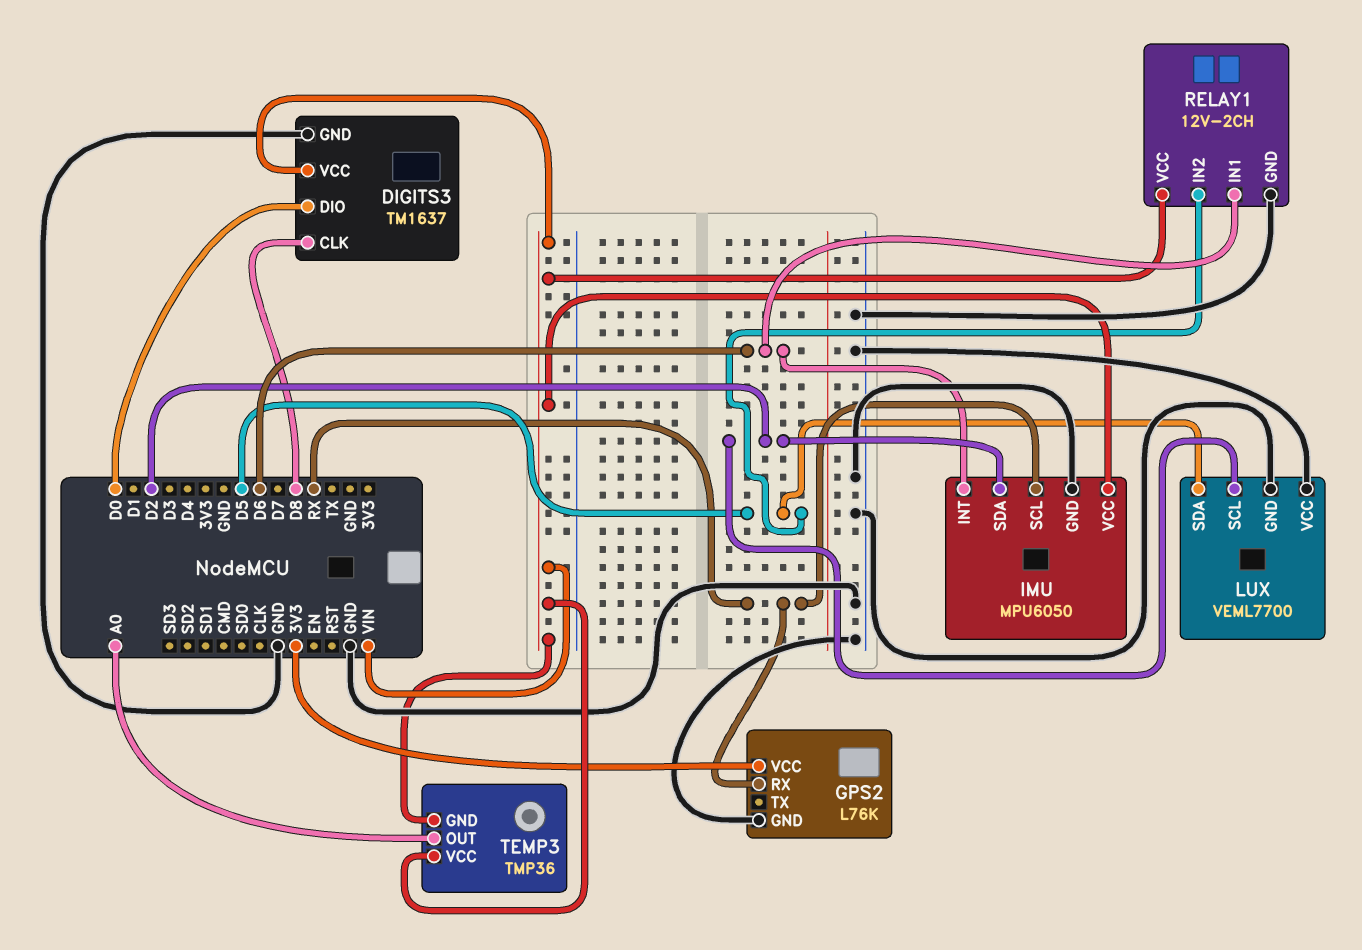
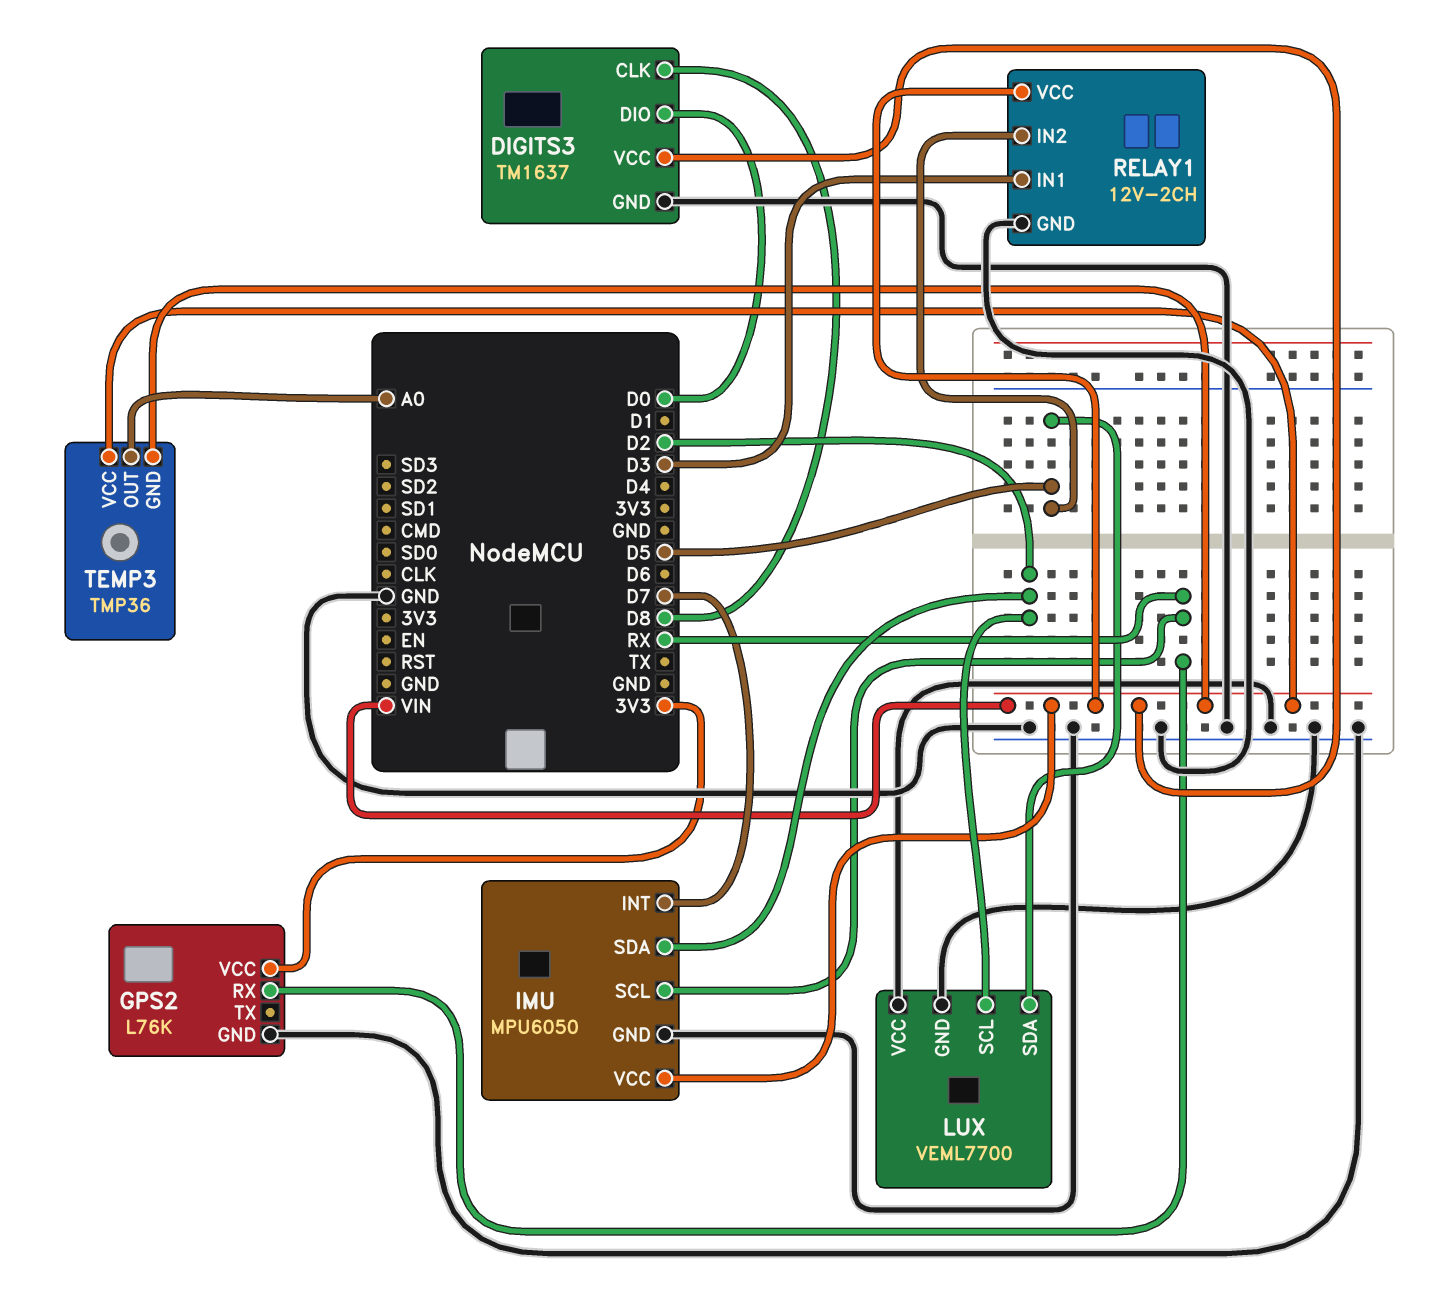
IMU pin INT: D6 -> D7
RELAY1 pin IN1: D6 -> D3

